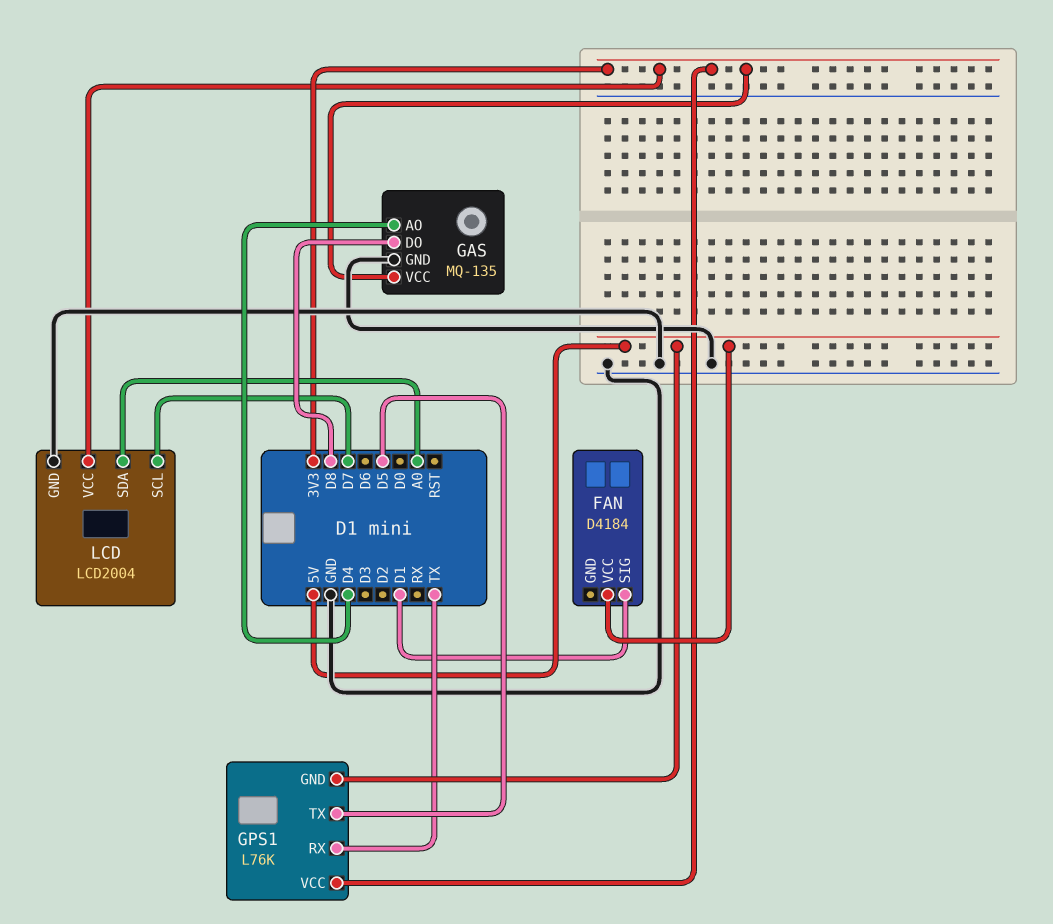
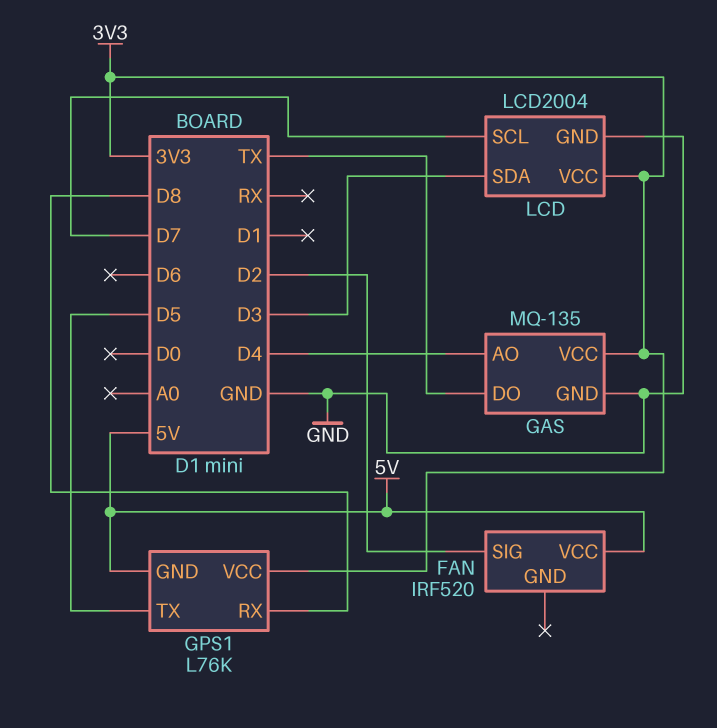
FAN: D4184 -> IRF520
FAN pin SIG: D1 -> D2
GAS pin DO: D8 -> TX
GPS1 pin RX: TX -> D8
LCD pin SDA: A0 -> D3

